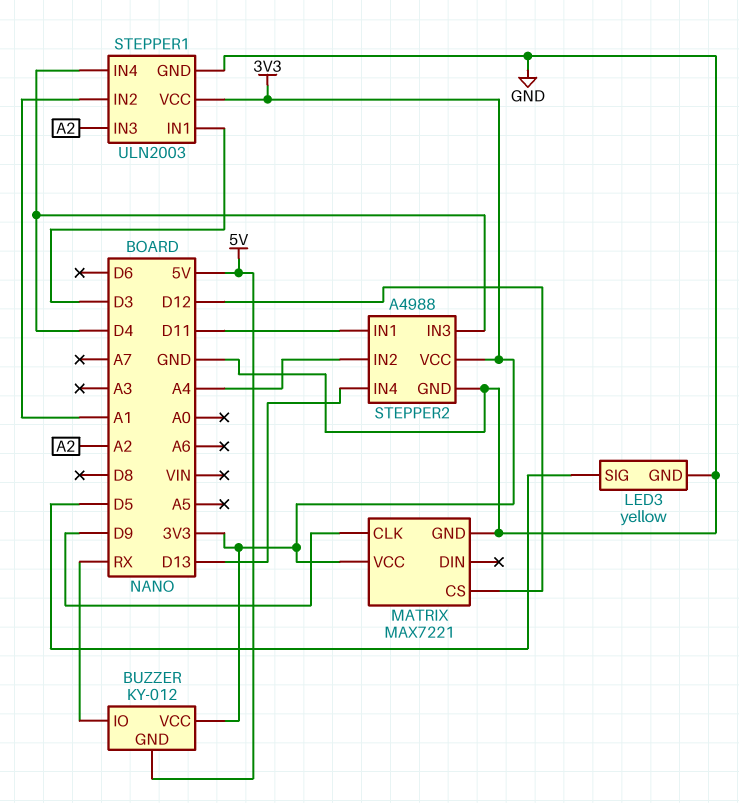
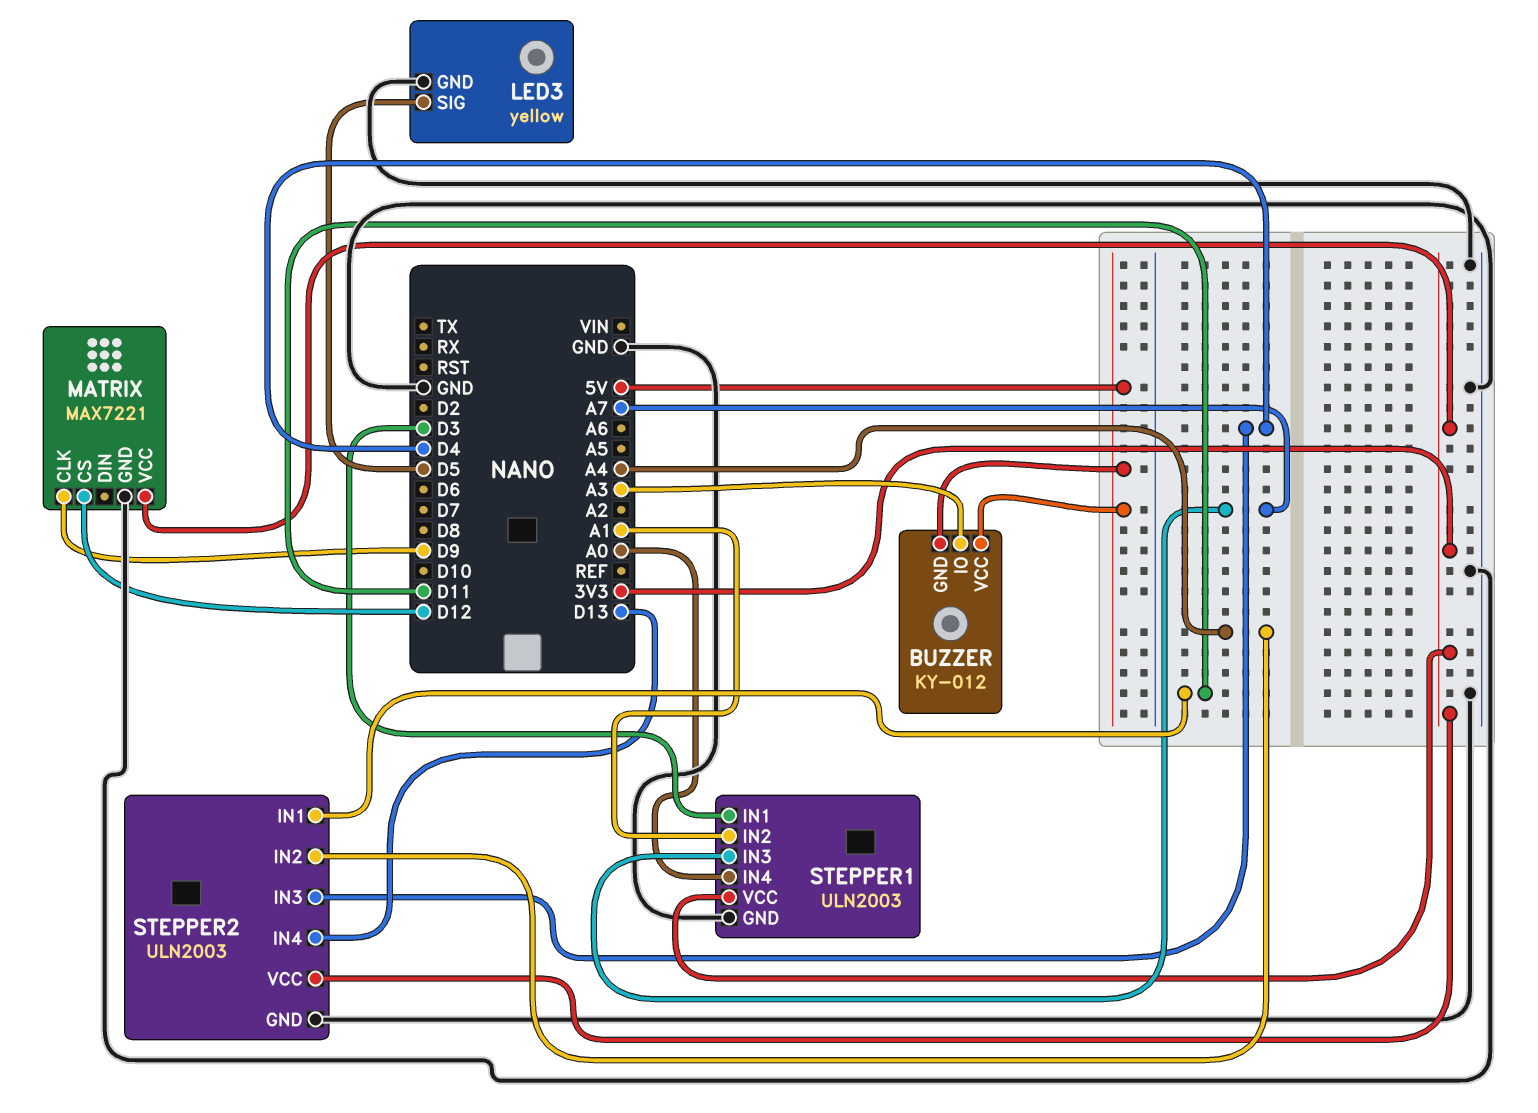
BUZZER pin IO: RX -> A3
BUZZER pin VCC: 3V3 -> 5V
STEPPER1 pin IN3: A2 -> A7
STEPPER1 pin IN4: D4 -> A0
STEPPER2: A4988 -> ULN2003

